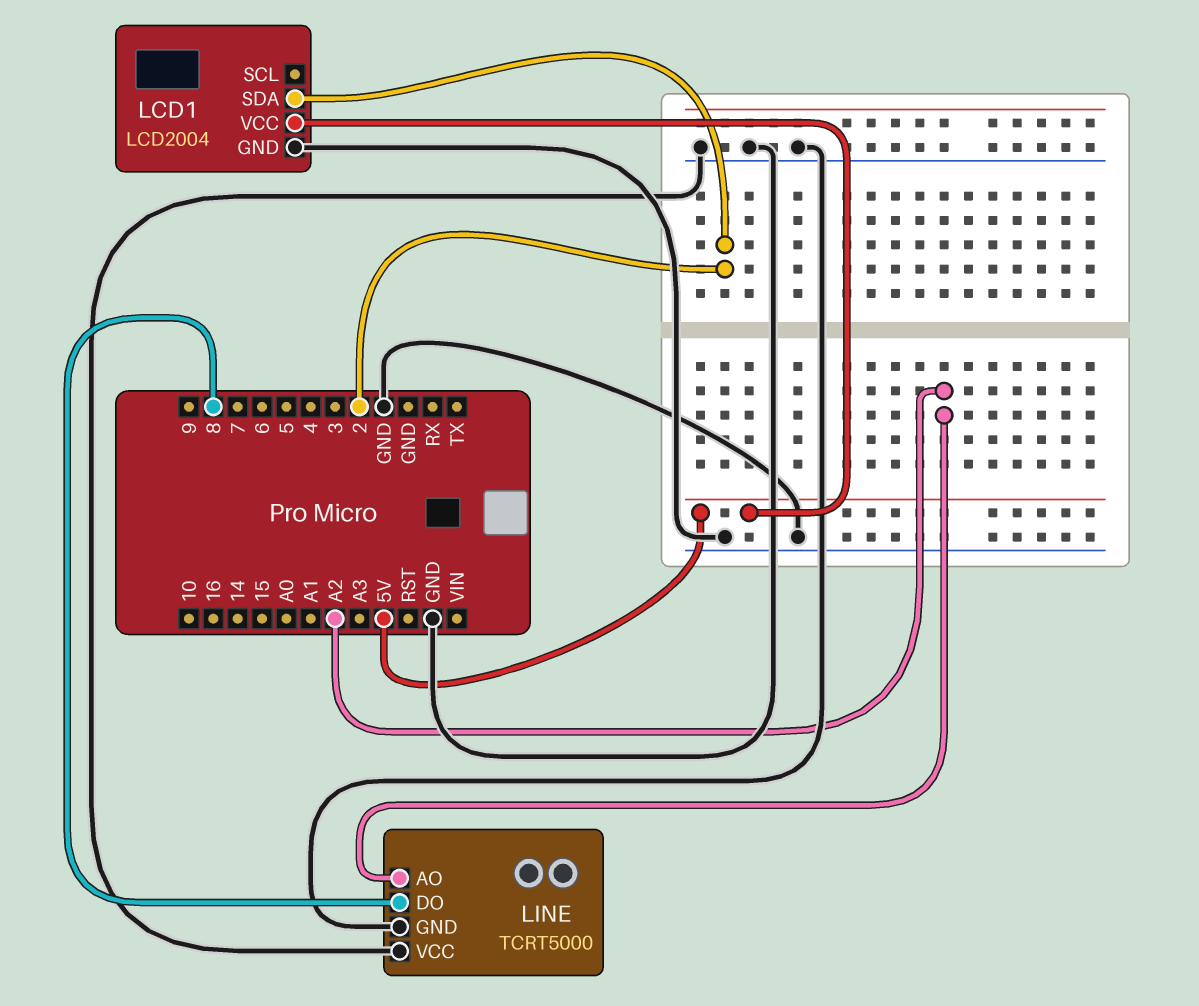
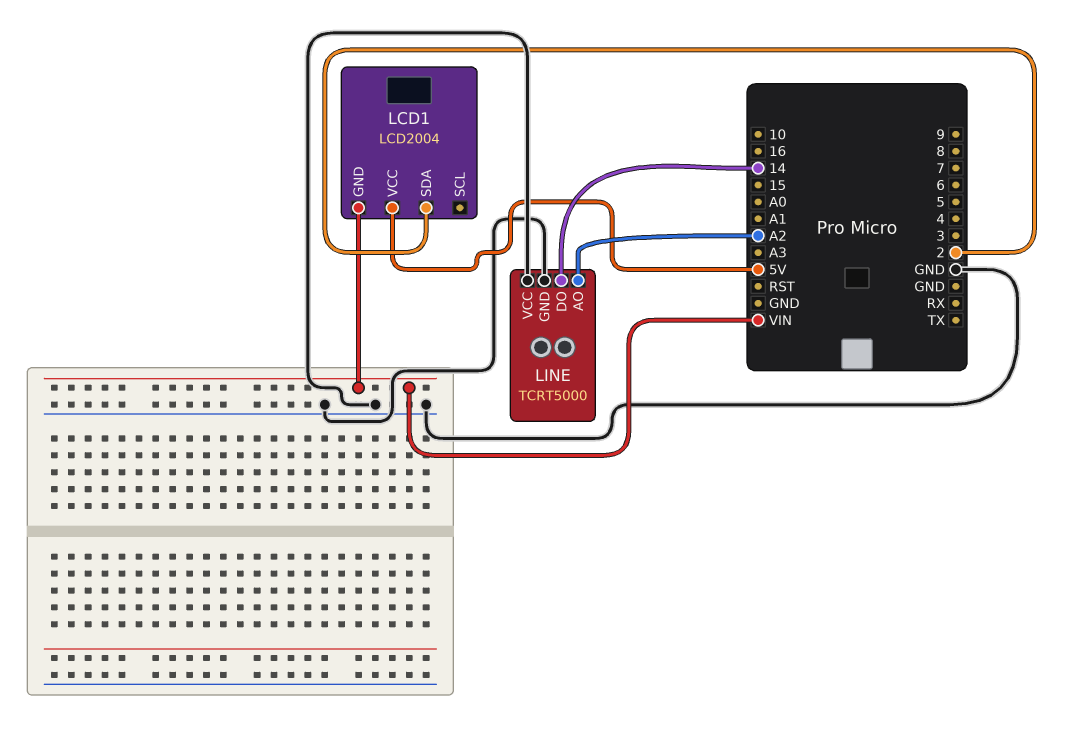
LCD1 pin GND: GND -> VIN
LINE pin DO: 8 -> 14

